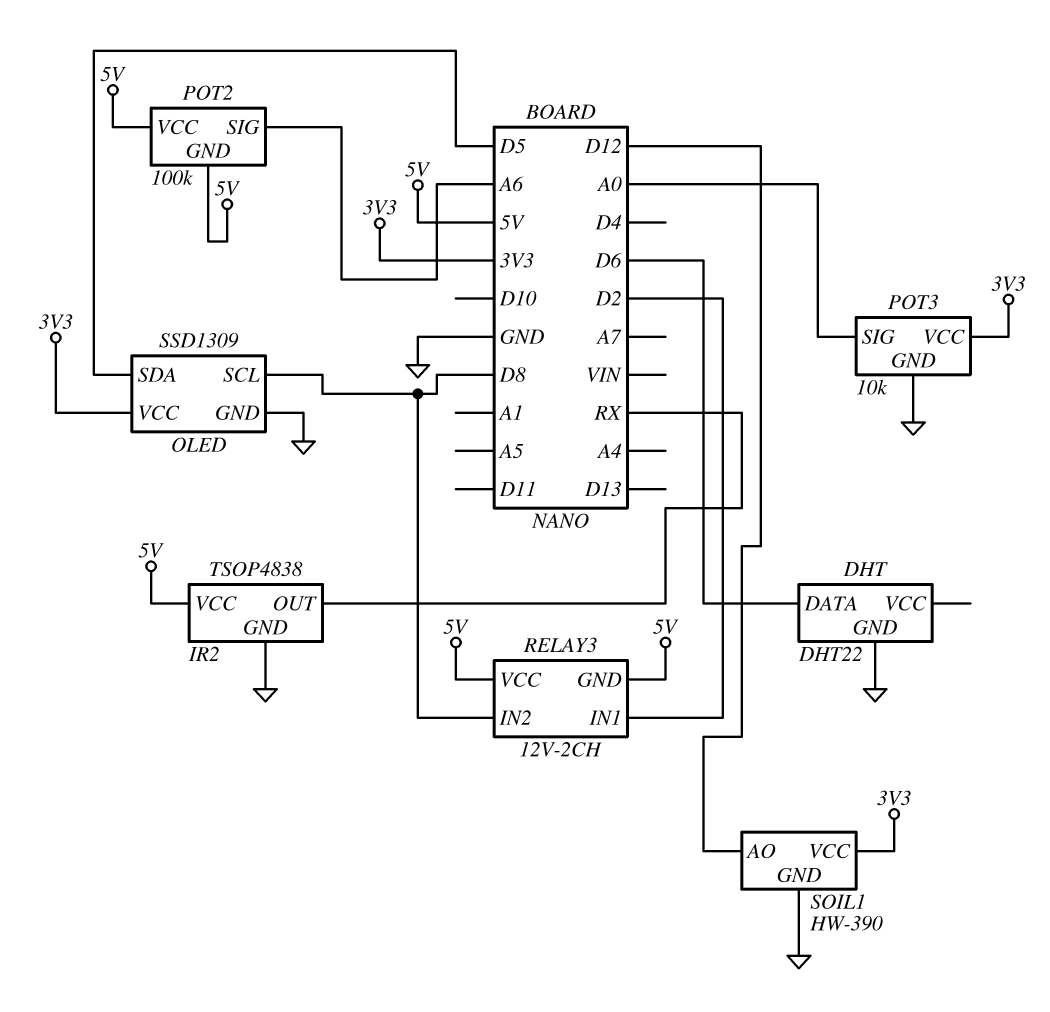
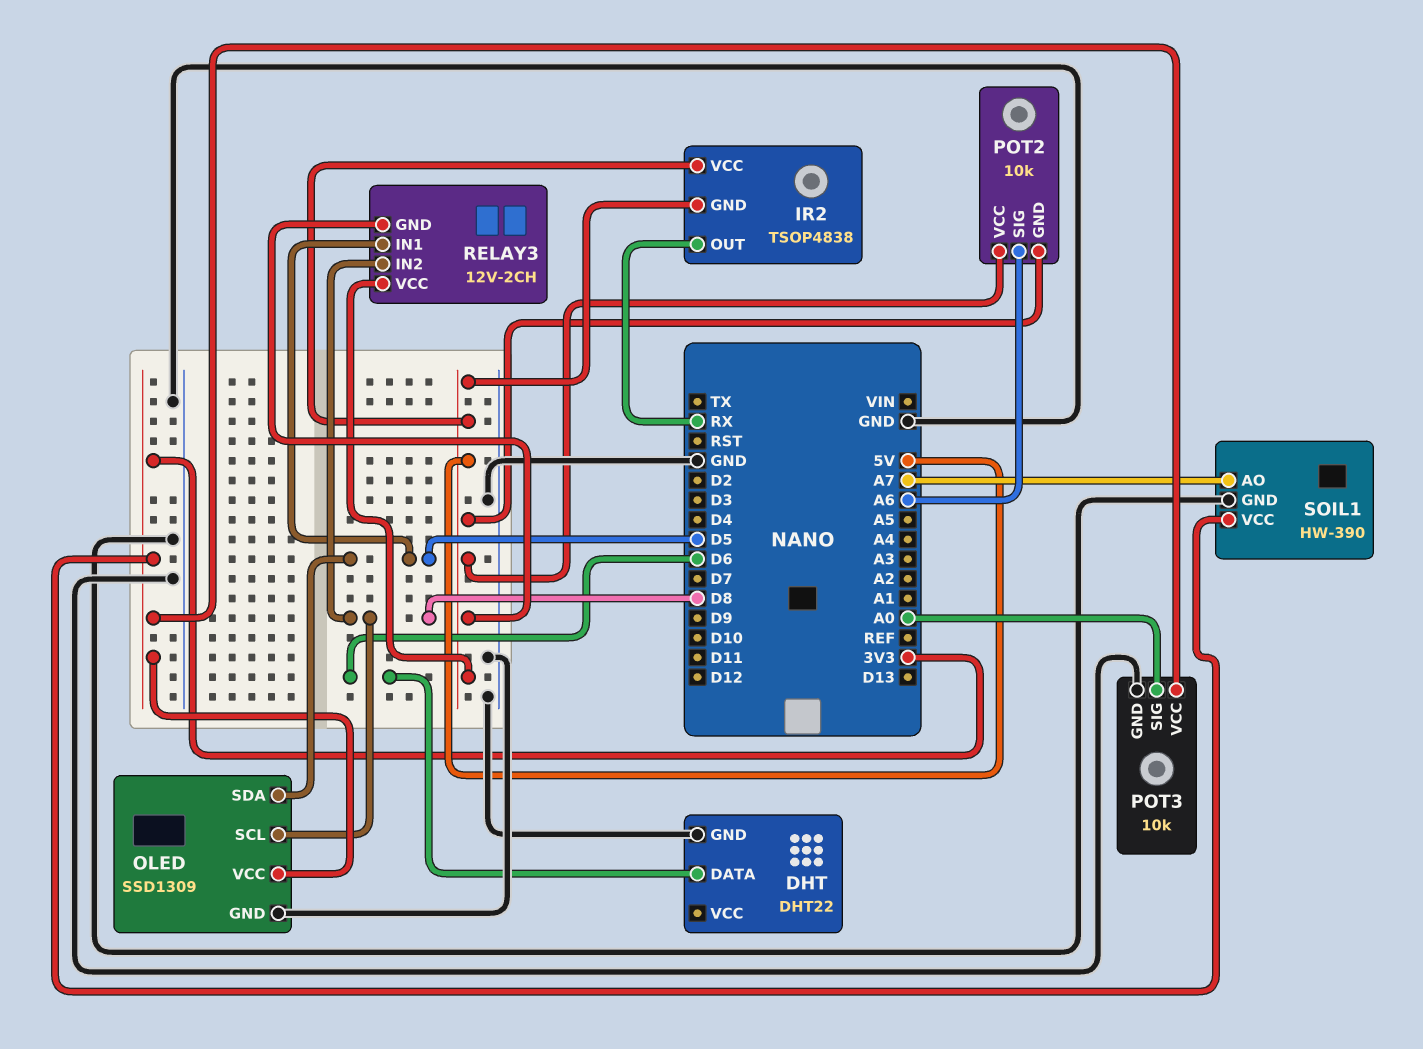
IR2 pin GND: GND -> 5V
POT2: 100k -> 10k
RELAY3 pin IN1: D2 -> D5
SOIL1 pin AO: D12 -> A7

